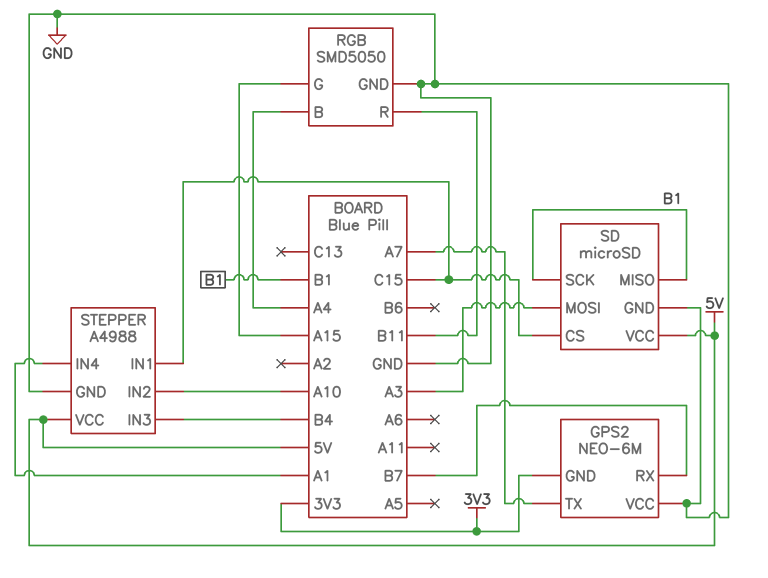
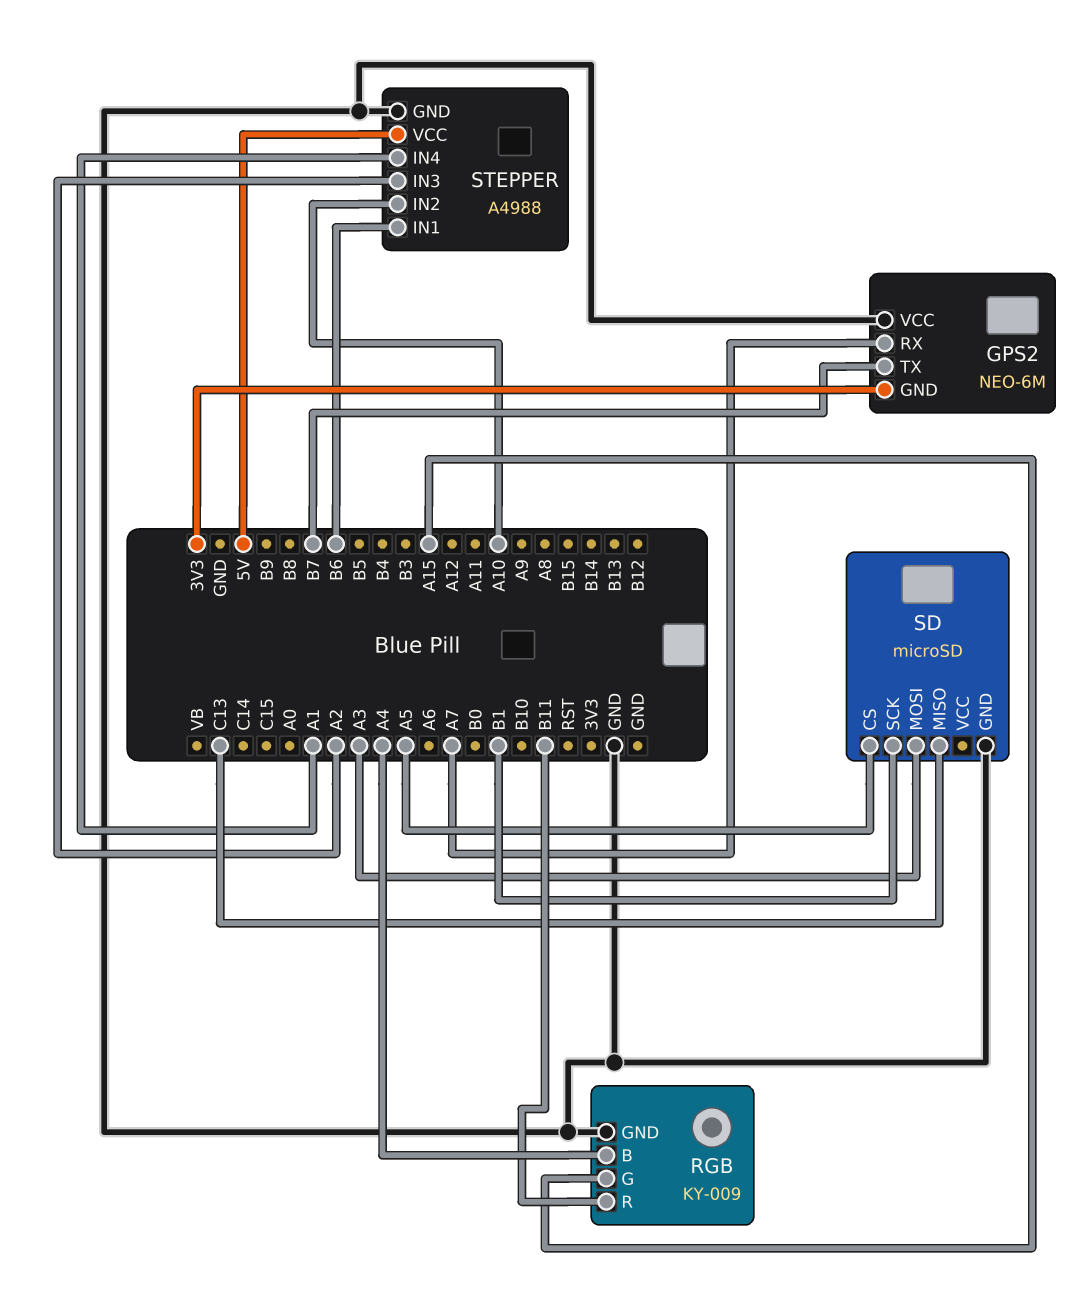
GPS2 pin RX: B7 -> A7
GPS2 pin TX: A7 -> B7
RGB: SMD5050 -> KY-009
SD pin CS: C15 -> A5
SD pin MISO: B1 -> C13
SD pin VCC: 5V -> none
STEPPER pin IN1: C15 -> B6
STEPPER pin IN3: B4 -> A2

